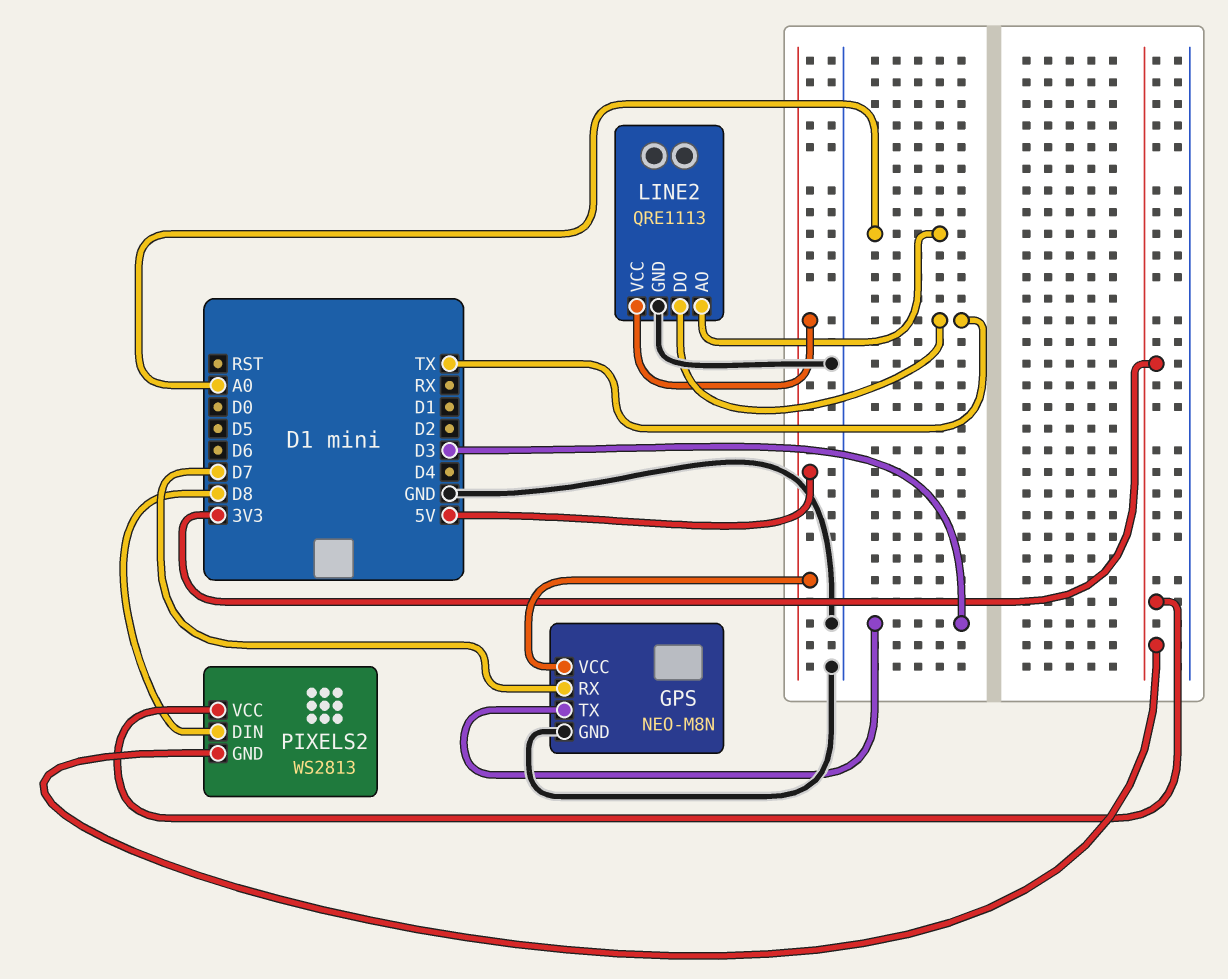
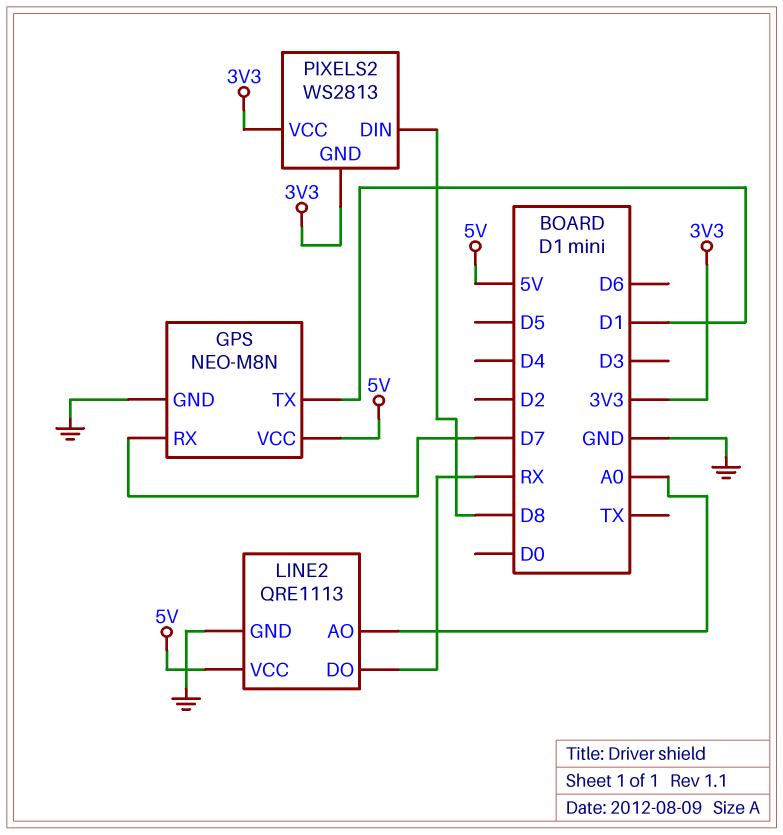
GPS pin TX: D3 -> D1
LINE2 pin DO: TX -> RX

